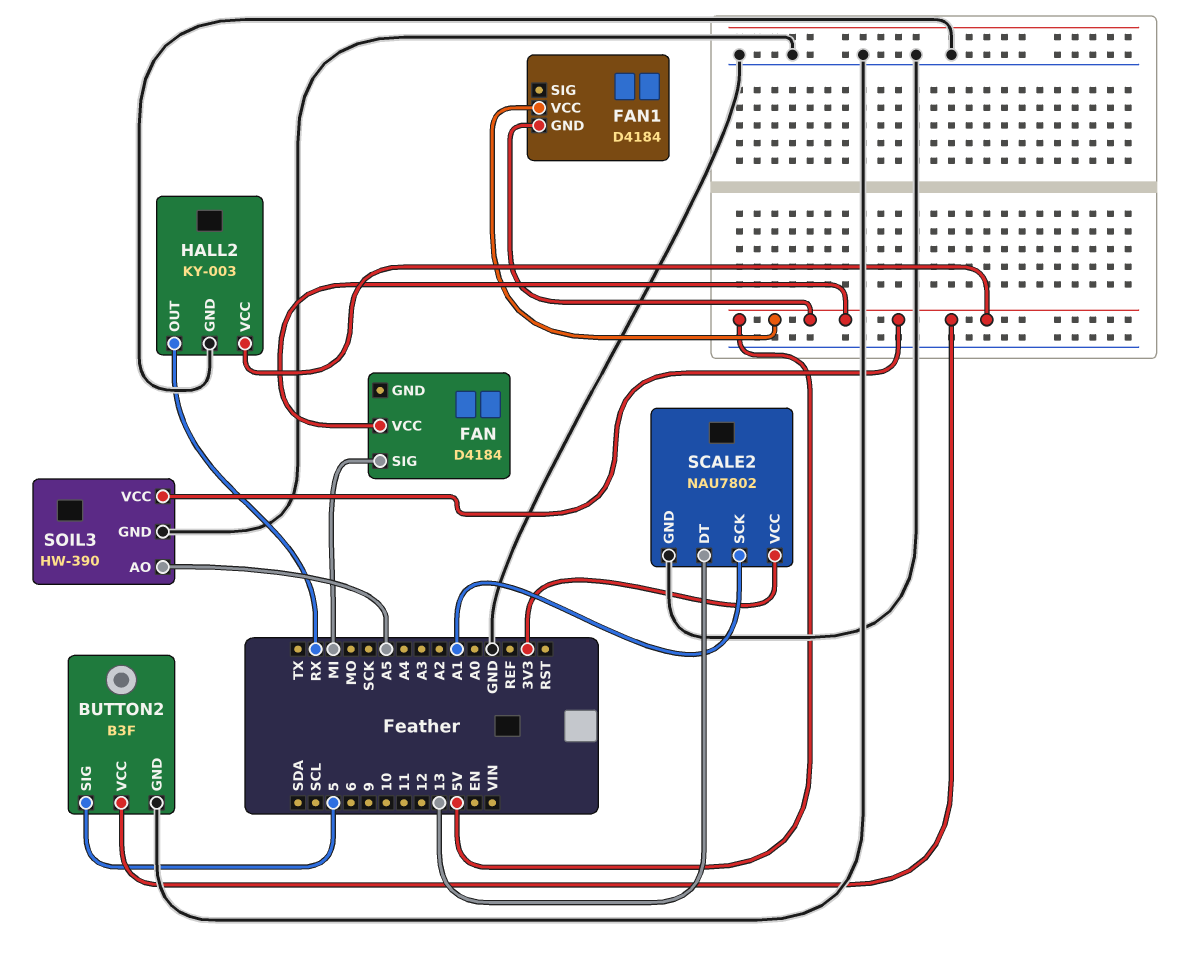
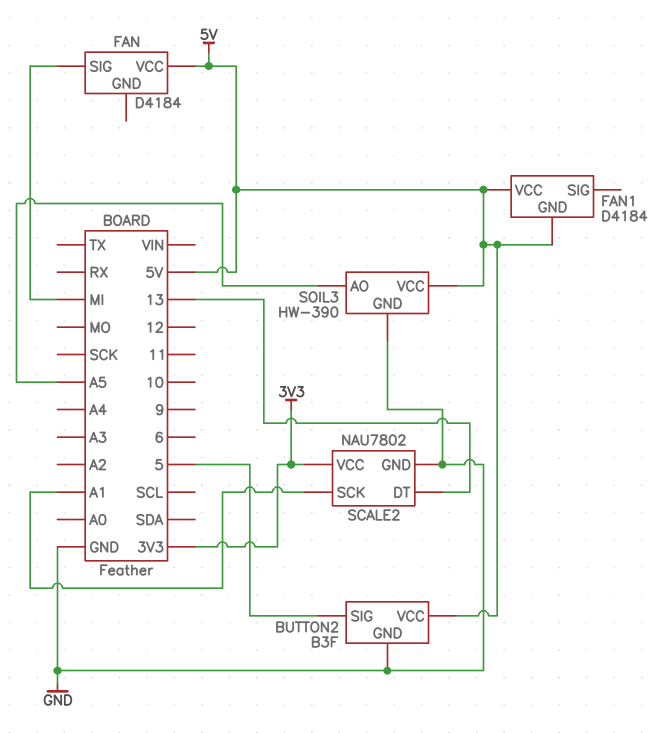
HALL2: KY-003 -> none
HALL2 pin GND: GND -> none
HALL2 pin OUT: RX -> none
HALL2 pin VCC: 5V -> none

